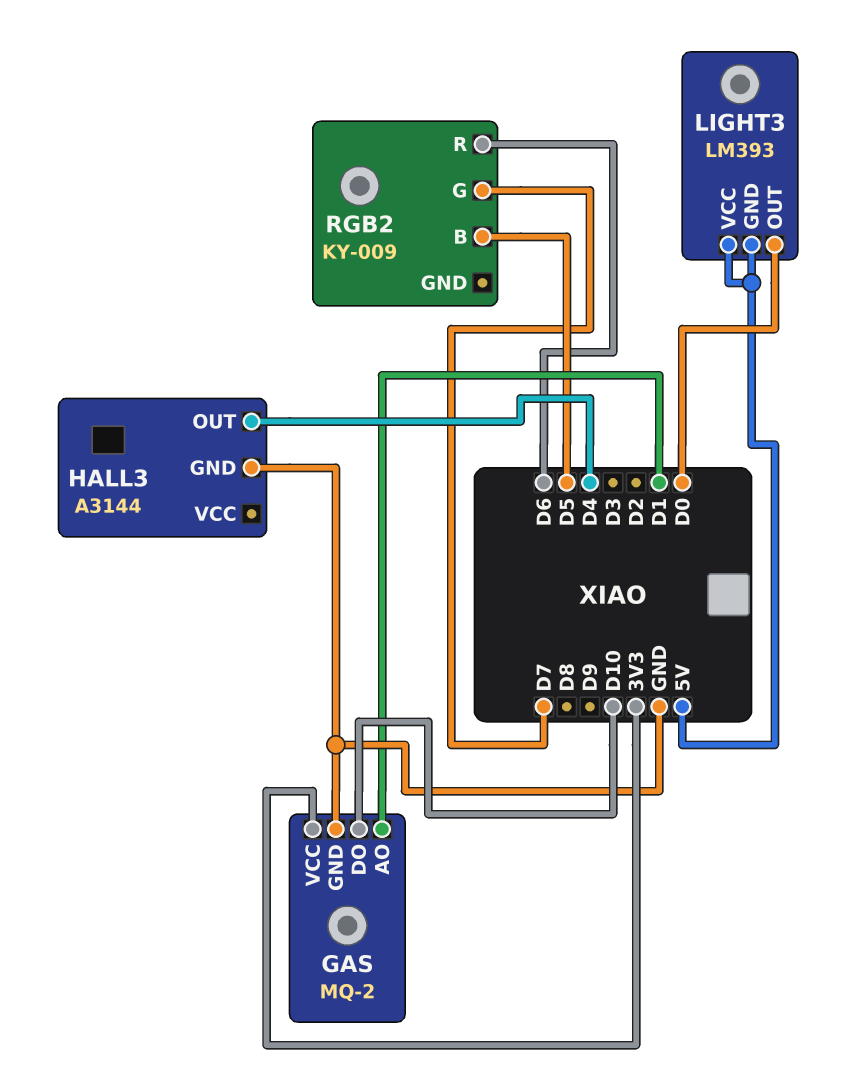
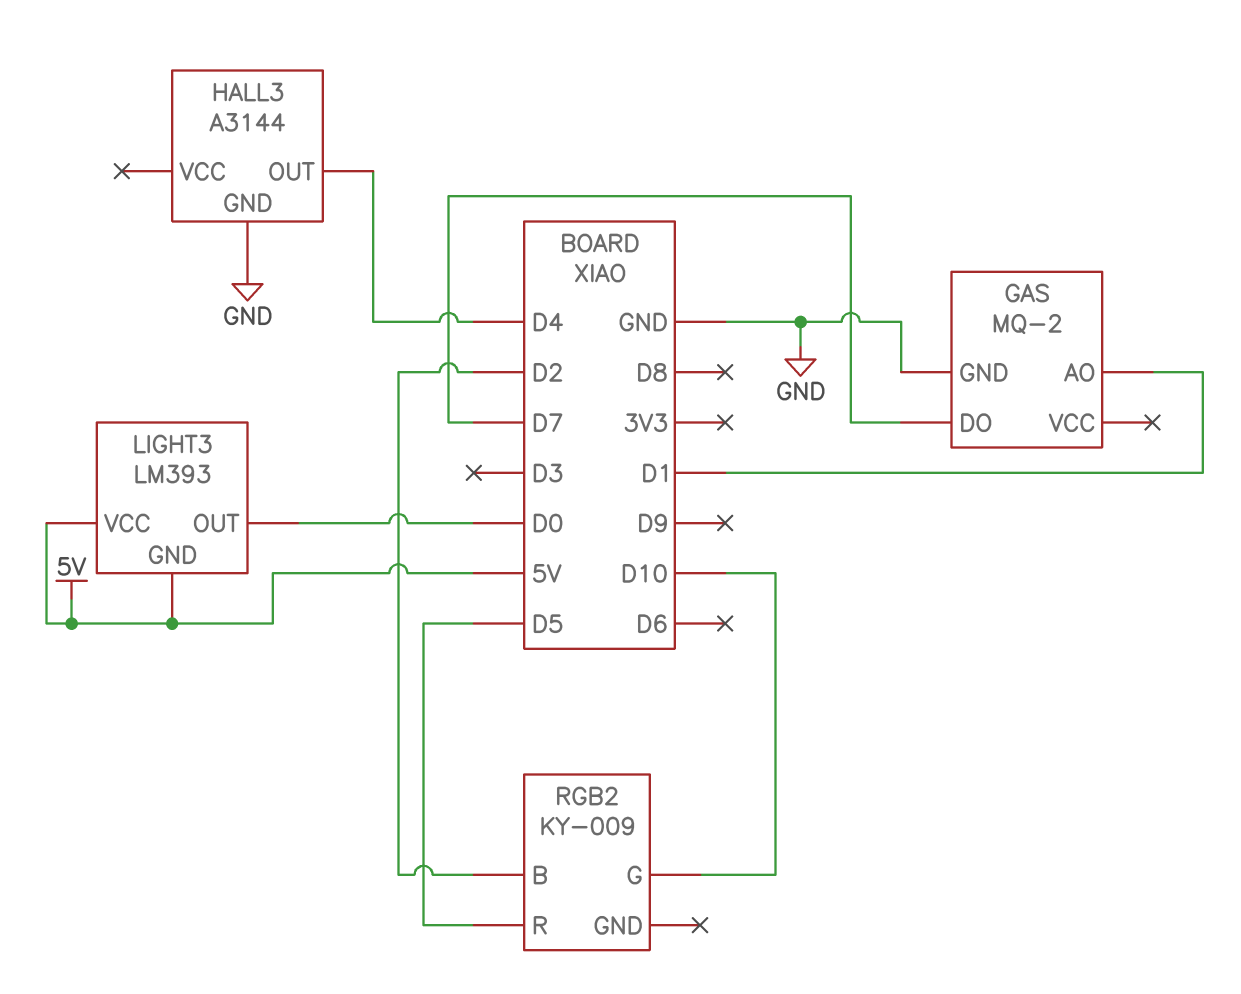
GAS pin DO: D10 -> D7
GAS pin VCC: 3V3 -> none
RGB2 pin B: D5 -> D2
RGB2 pin G: D7 -> D10
RGB2 pin R: D6 -> D5

